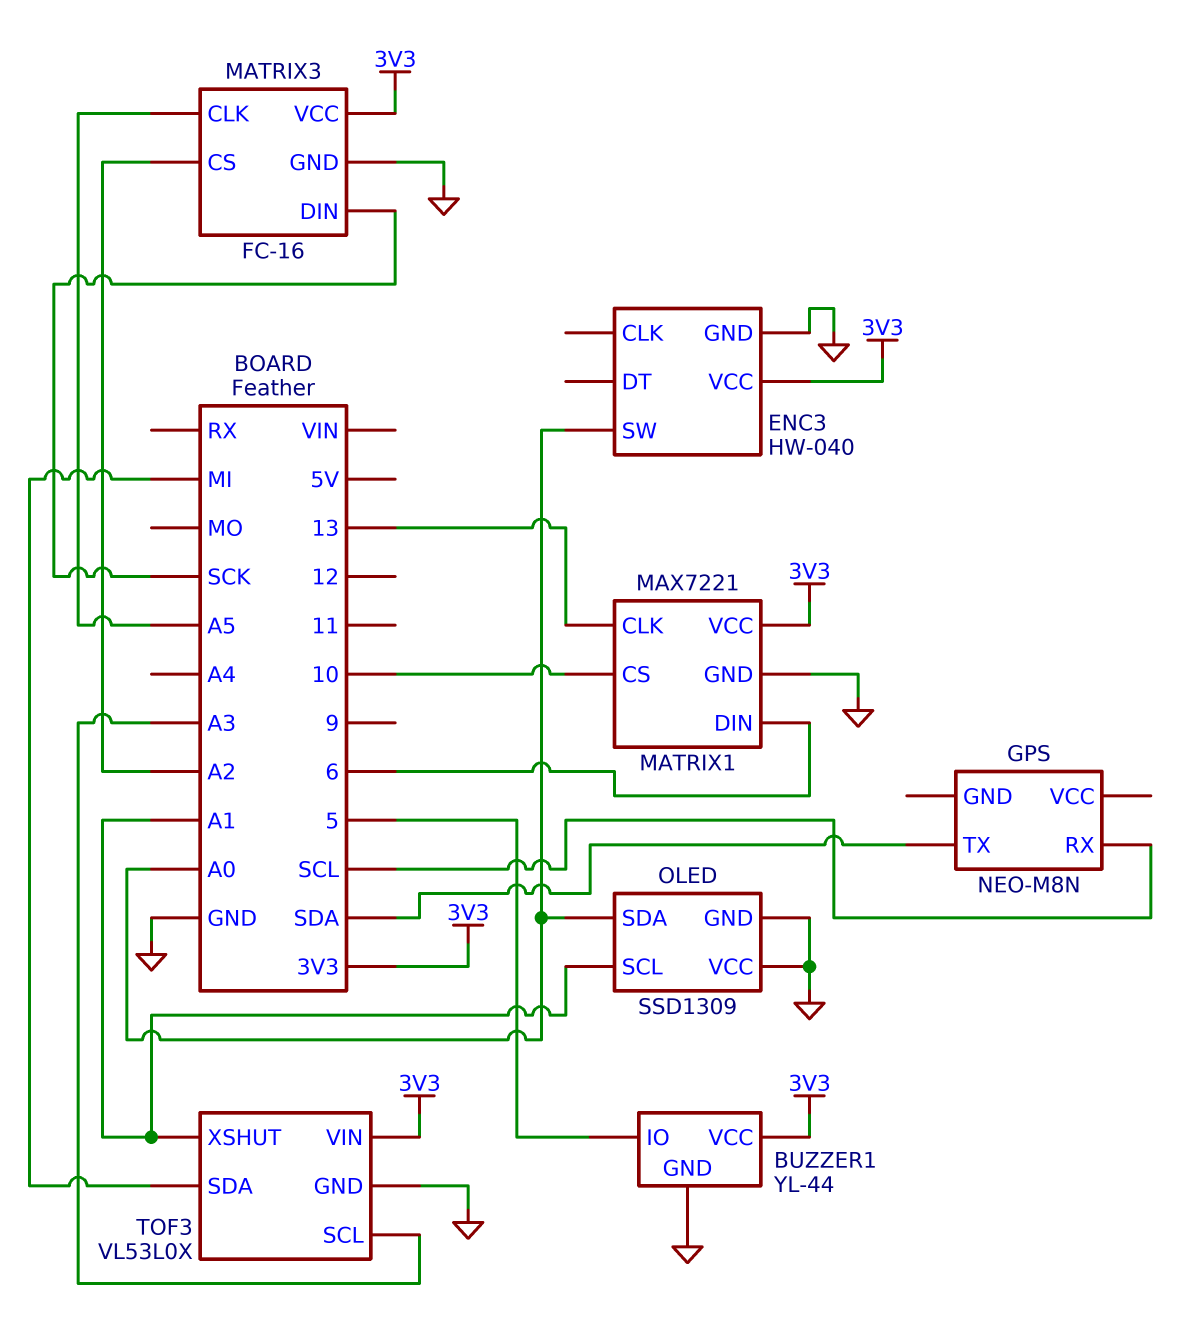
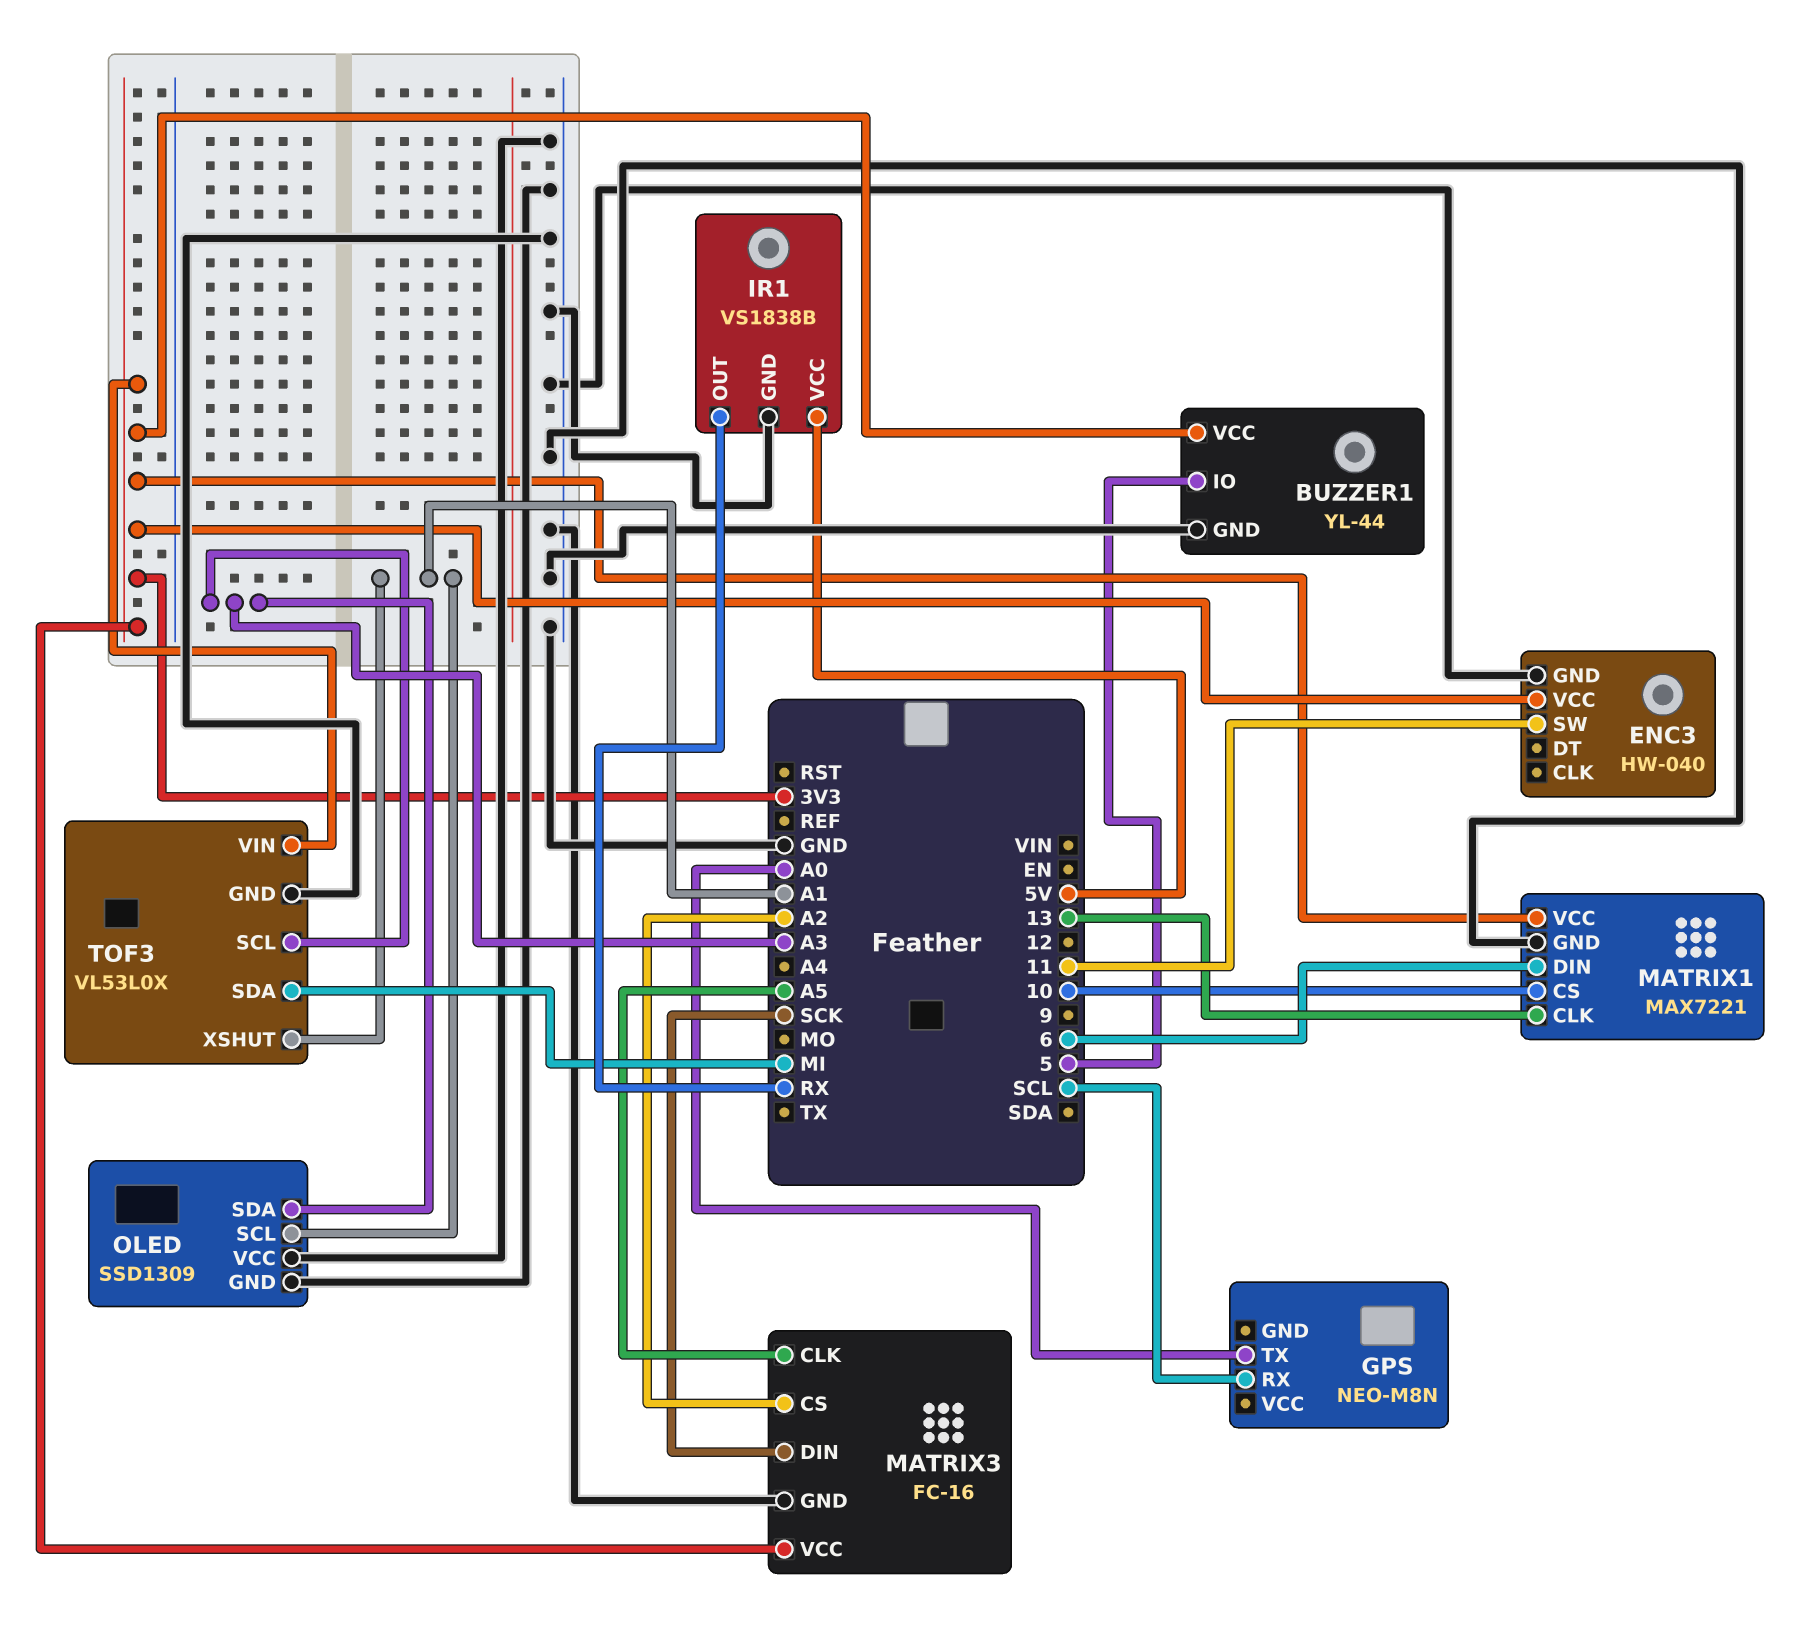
ENC3 pin SW: A0 -> 11
GPS pin TX: SDA -> A0
IR1: none -> VS1838B
IR1 pin GND: none -> GND
IR1 pin OUT: none -> RX
IR1 pin VCC: none -> 5V
OLED pin SDA: A0 -> A3

